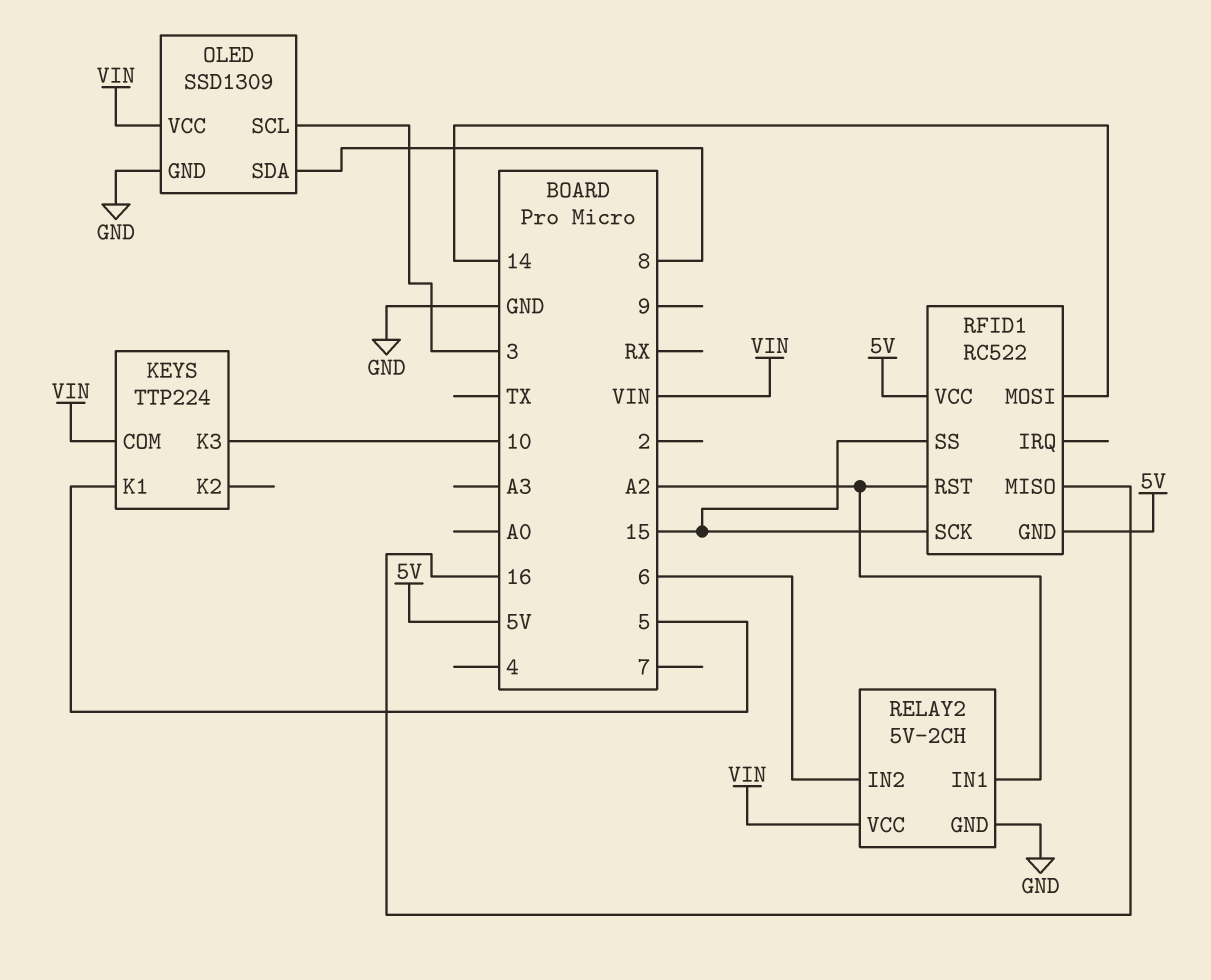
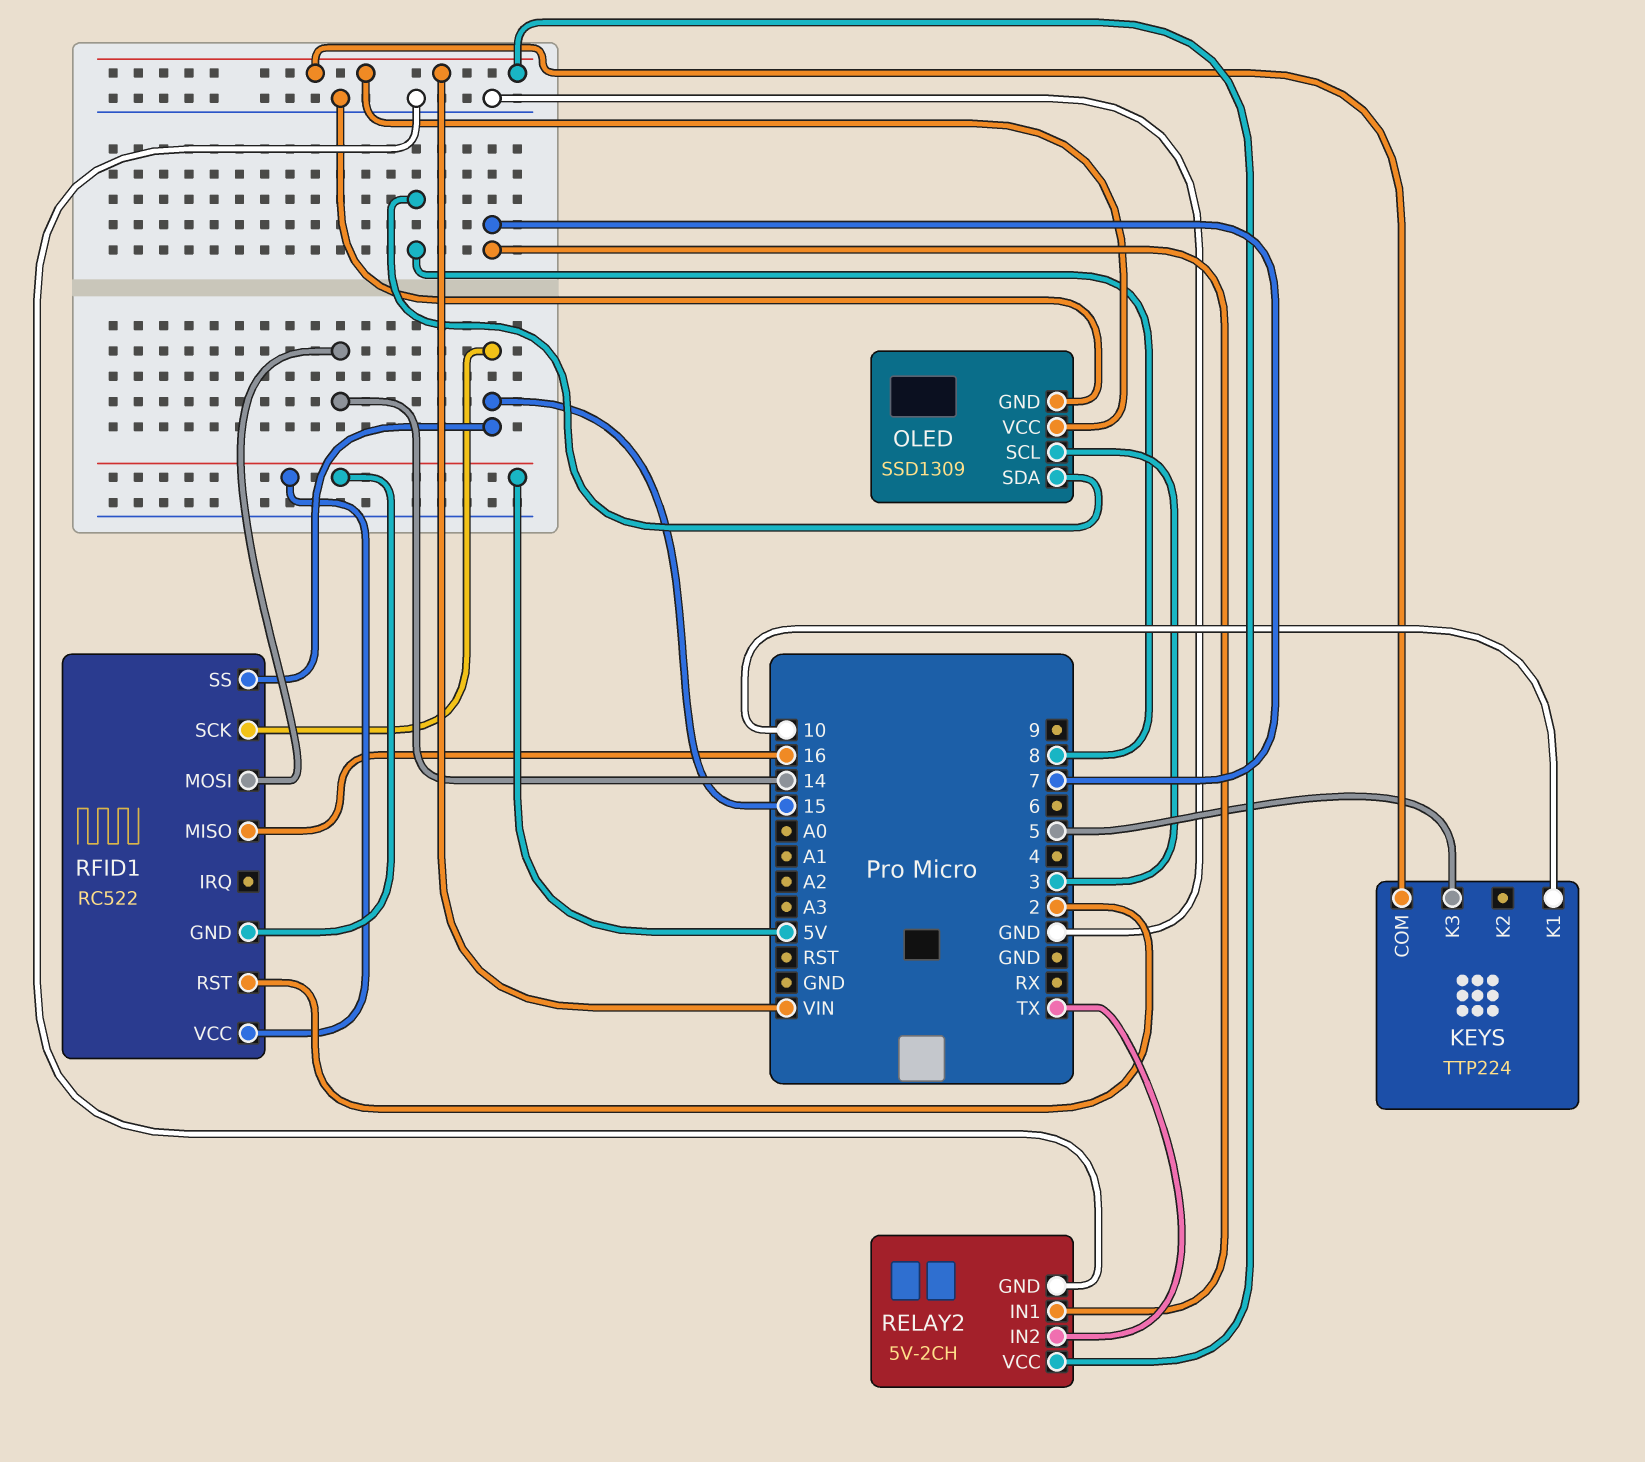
KEYS pin K1: 5 -> 10
KEYS pin K3: 10 -> 5
RELAY2 pin IN1: A2 -> 7
RELAY2 pin IN2: 6 -> TX
RFID1 pin RST: A2 -> 2

